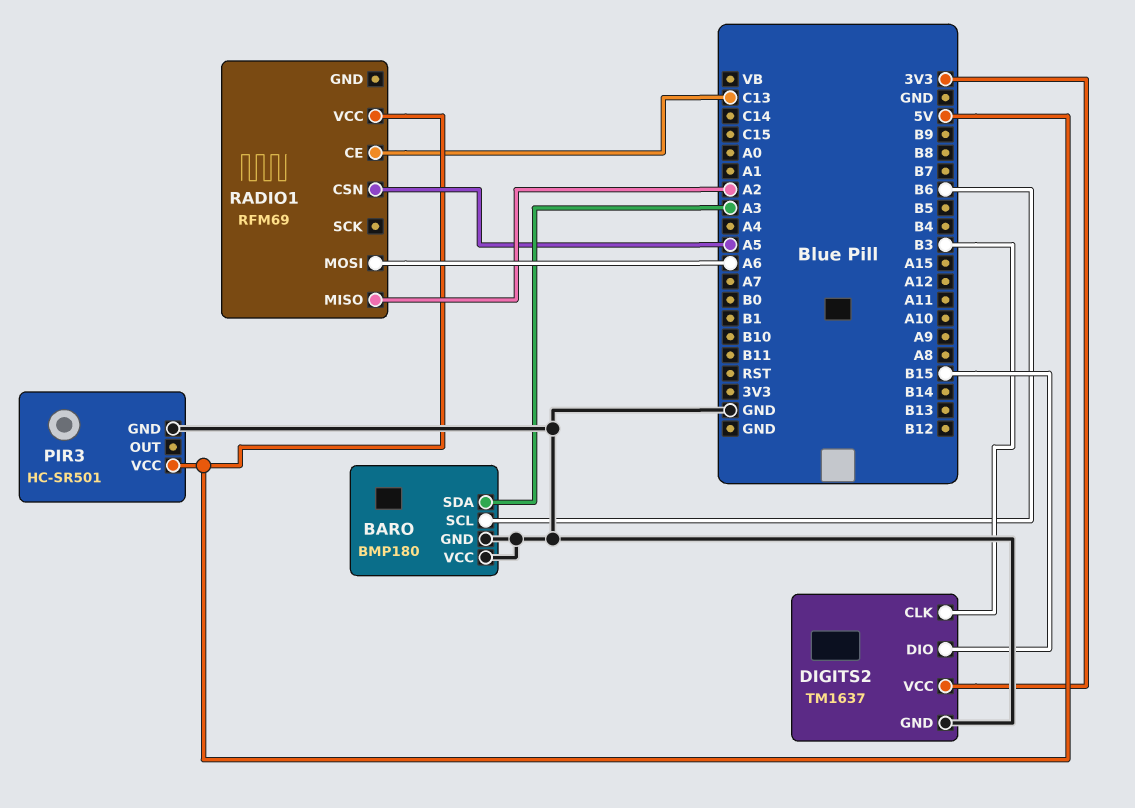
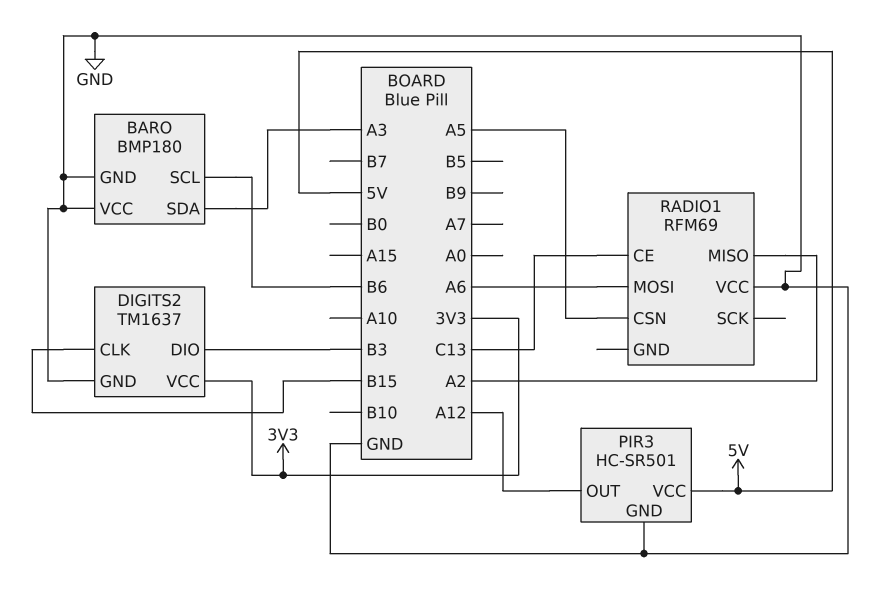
DIGITS2 pin CLK: B3 -> B15
DIGITS2 pin DIO: B15 -> B3
PIR3 pin OUT: none -> A12
RADIO1 pin VCC: 5V -> GND

